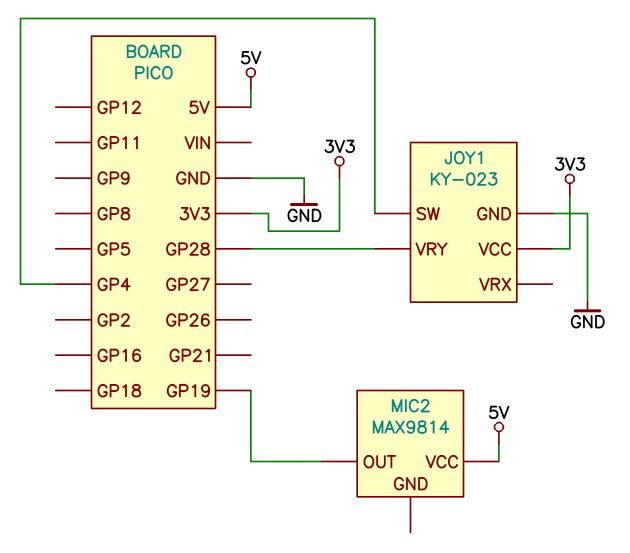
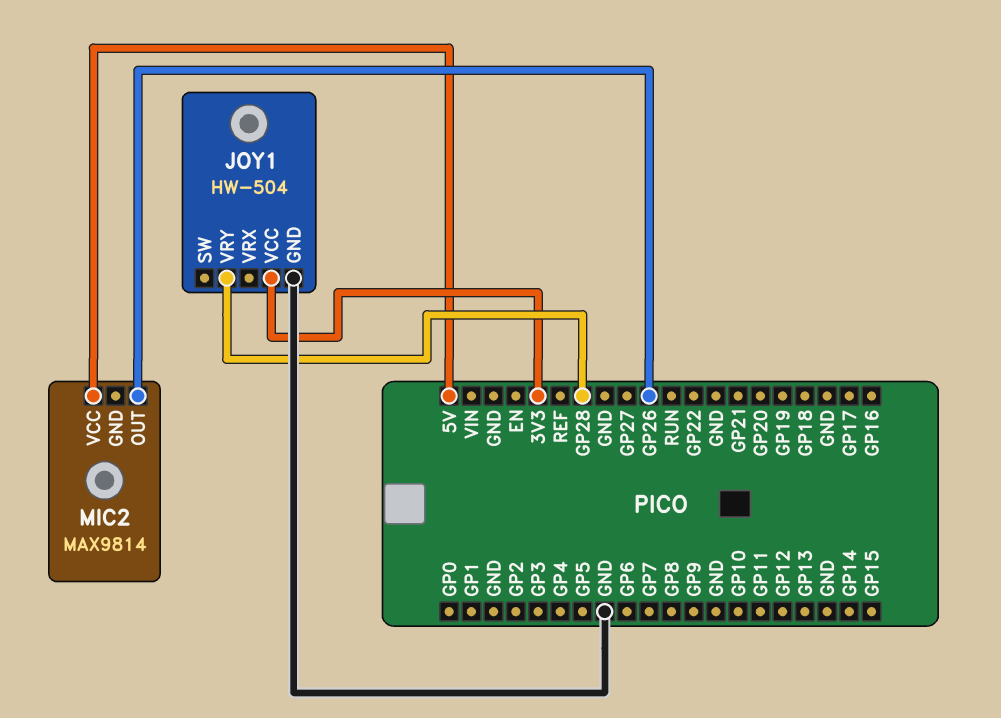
JOY1: KY-023 -> HW-504
JOY1 pin SW: GP4 -> none
MIC2 pin OUT: GP19 -> GP26

